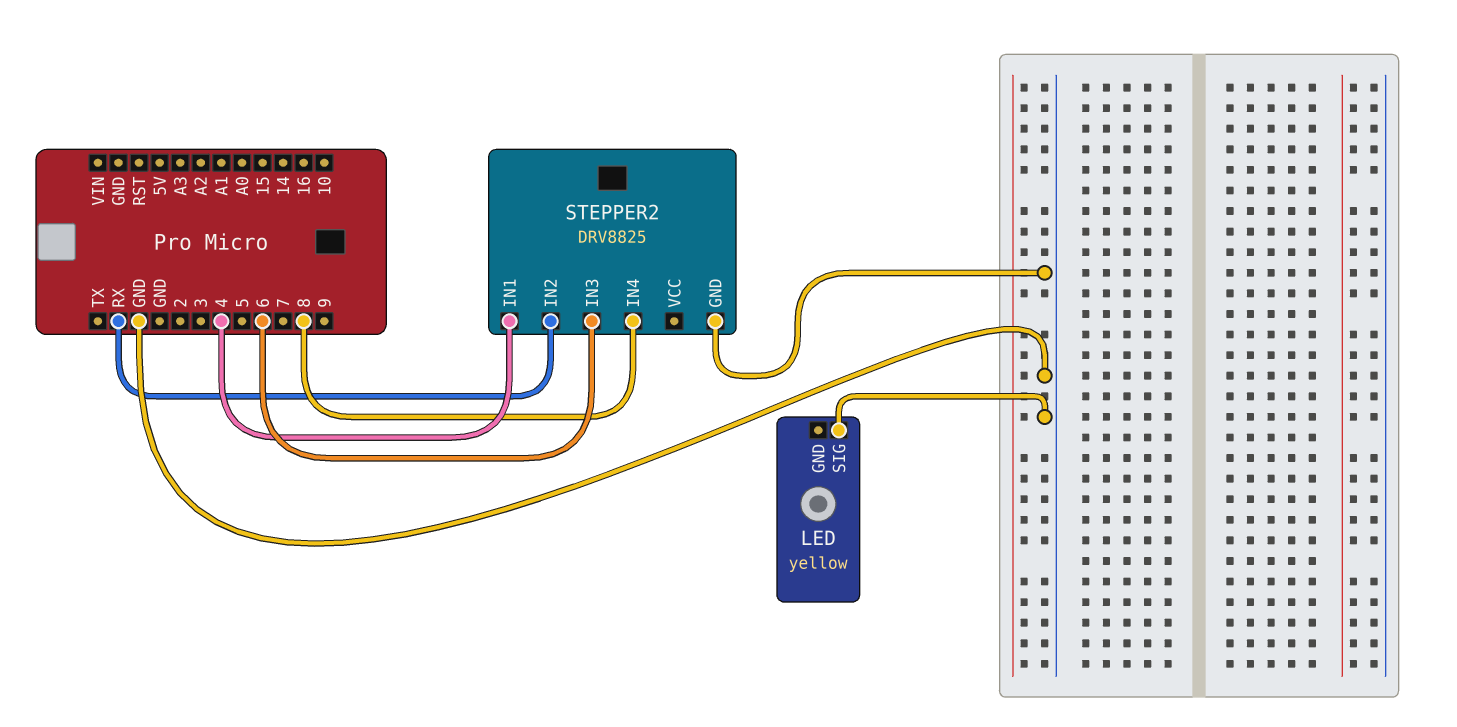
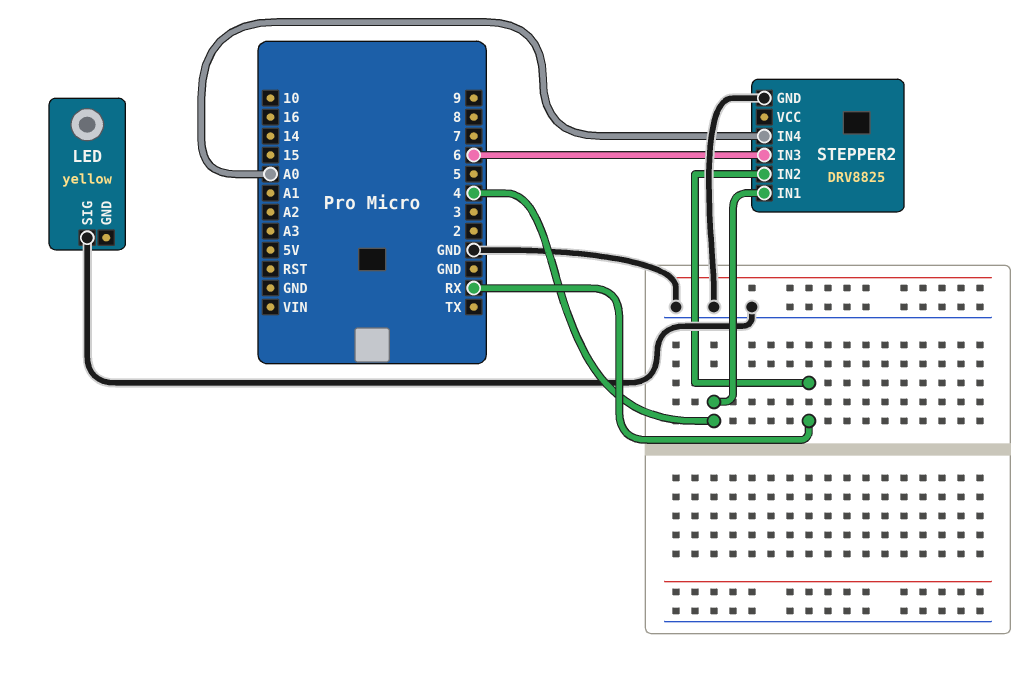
STEPPER2 pin IN4: 8 -> A0

